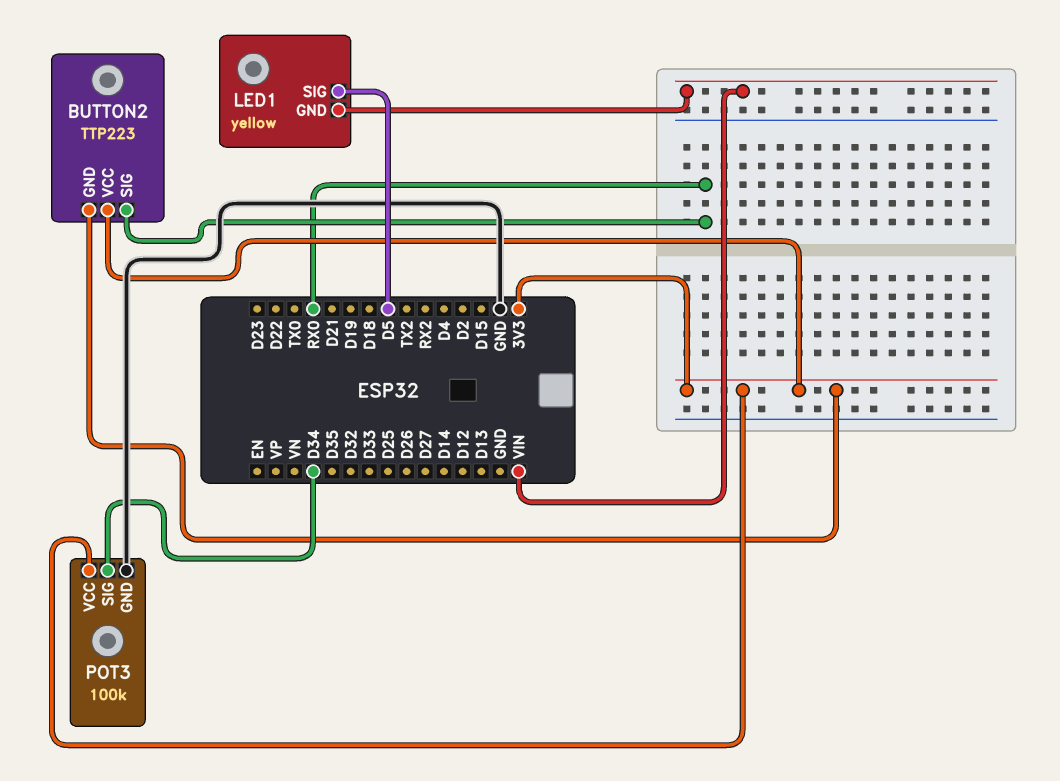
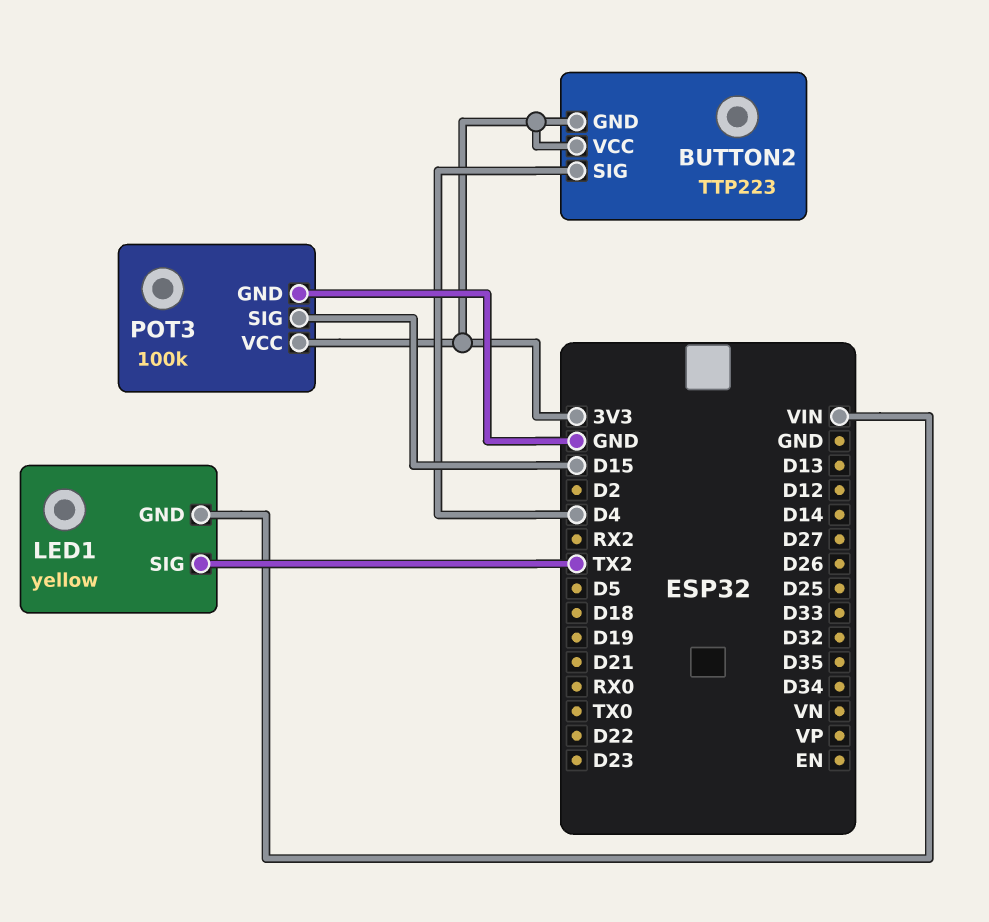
BUTTON2 pin SIG: RX0 -> D4
LED1 pin SIG: D5 -> TX2
POT3 pin SIG: D34 -> D15

